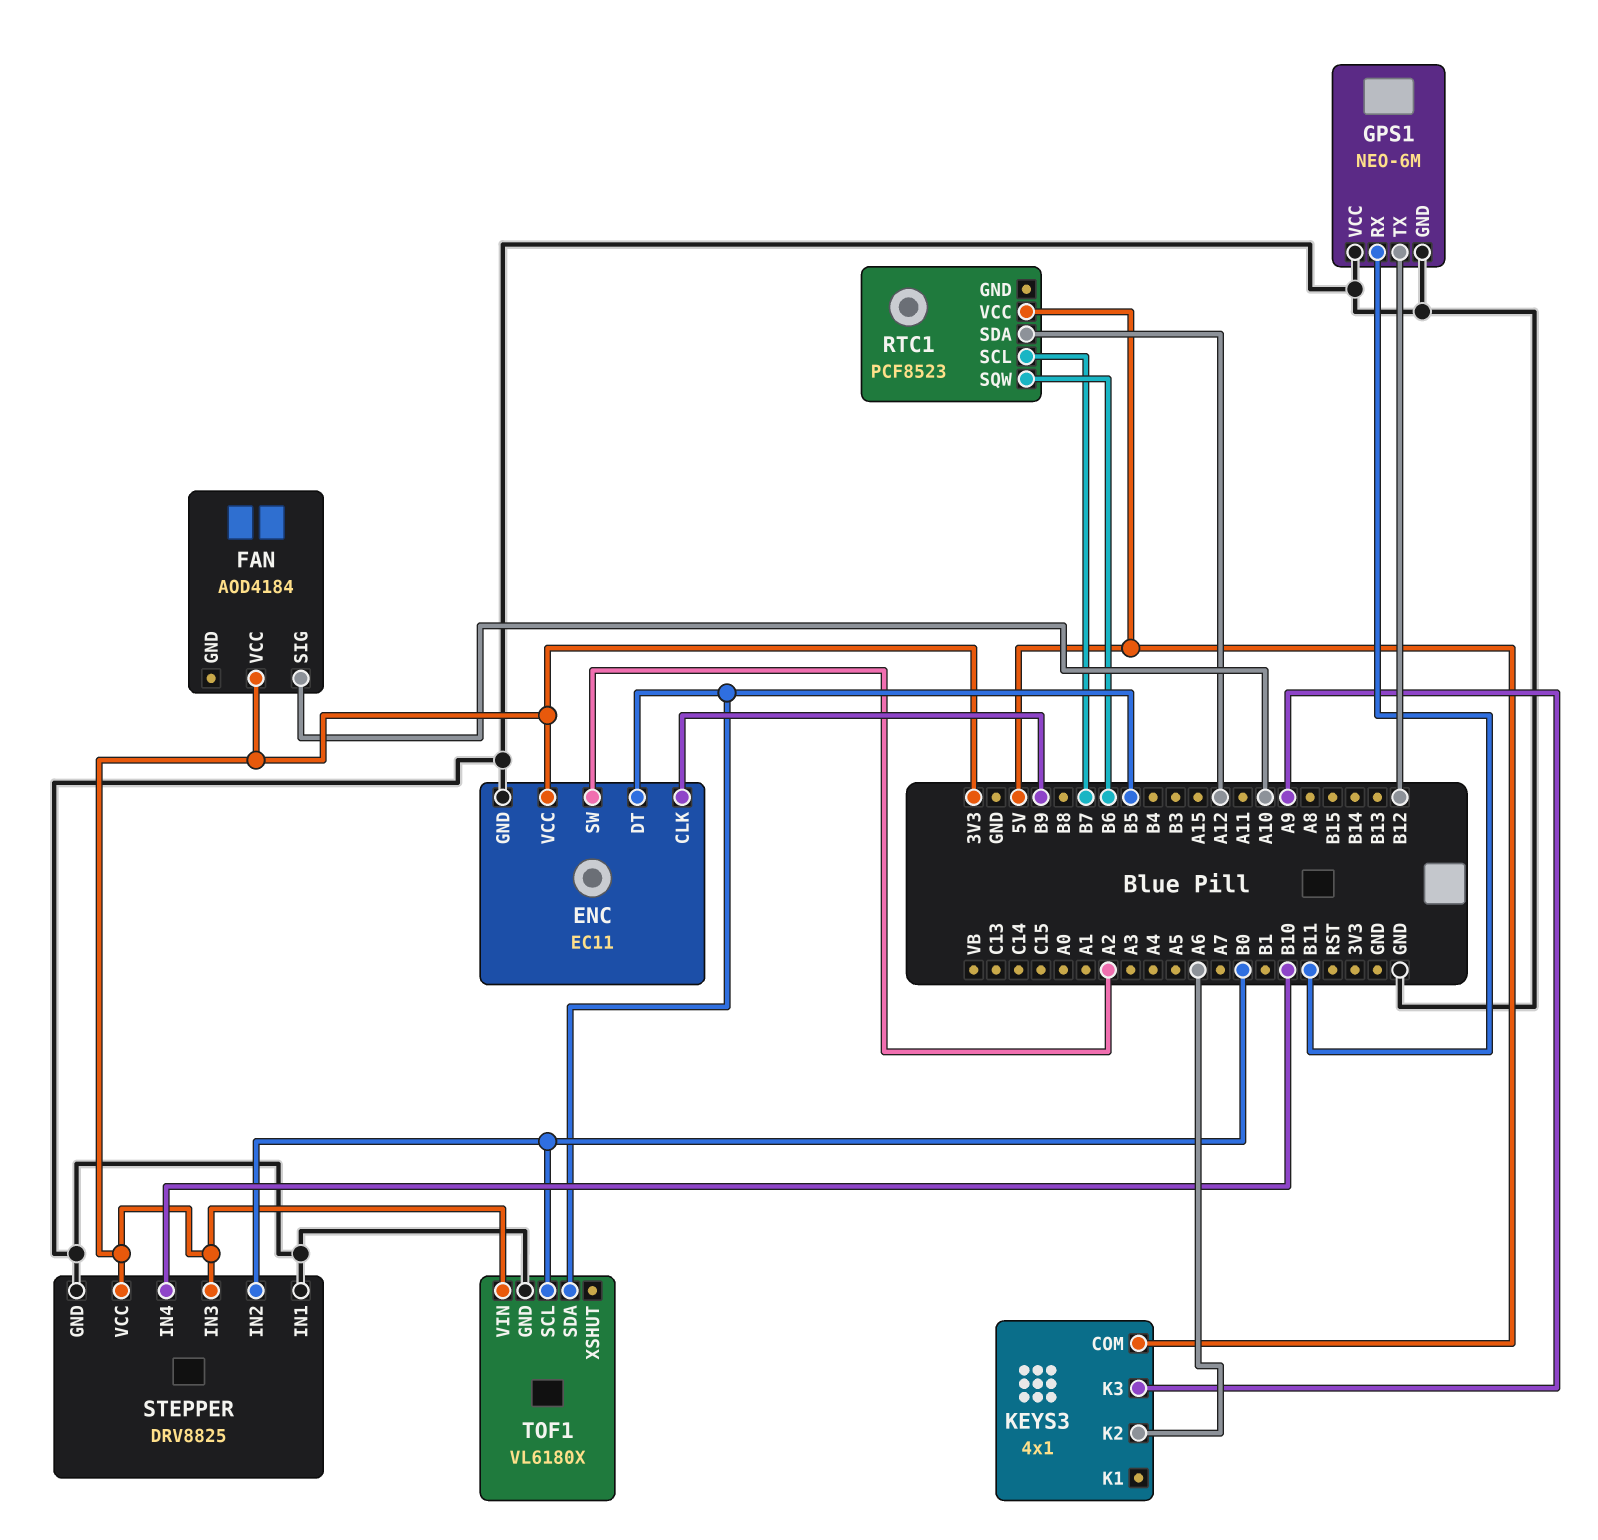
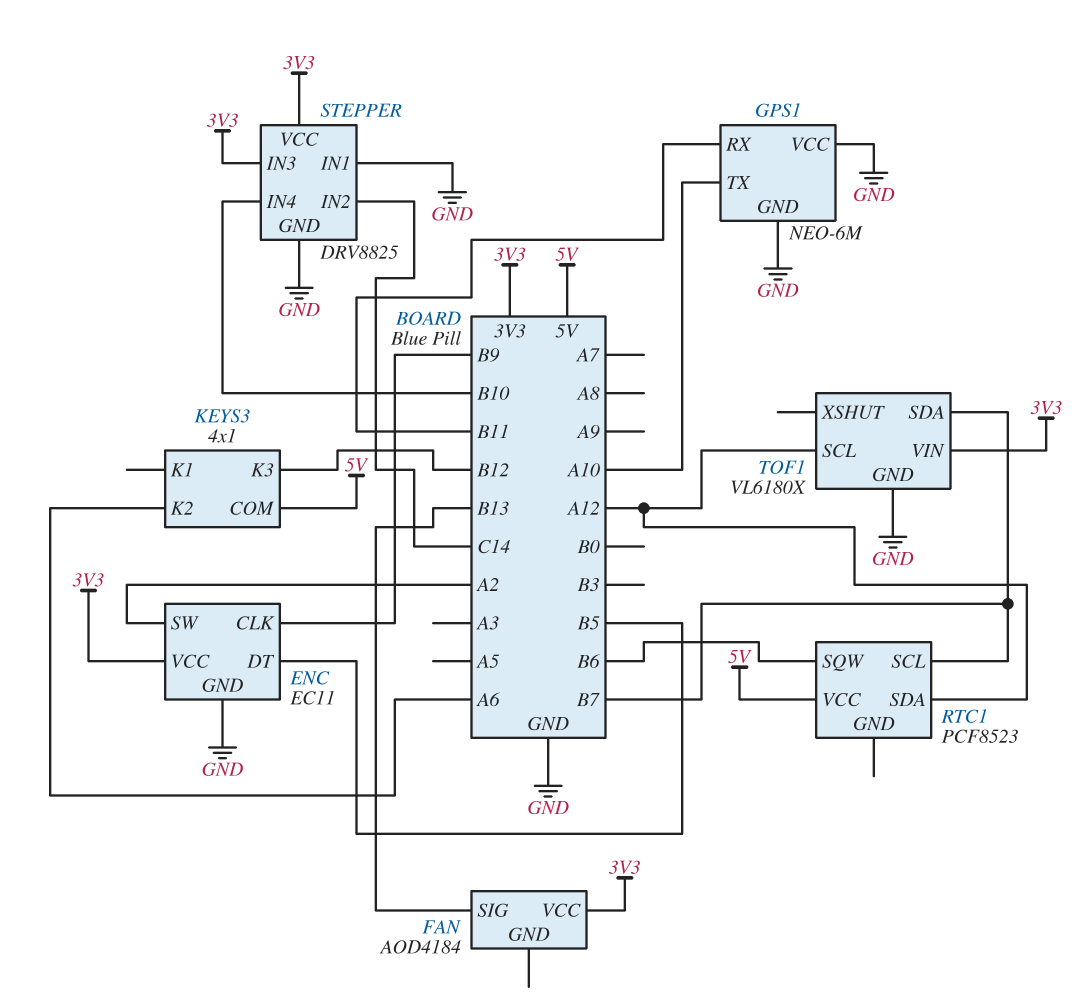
FAN pin SIG: A10 -> B13
GPS1 pin TX: B12 -> A10
KEYS3 pin K3: A9 -> B12
STEPPER pin IN2: B0 -> C14
TOF1 pin SCL: B0 -> A12
TOF1 pin SDA: B5 -> B7

